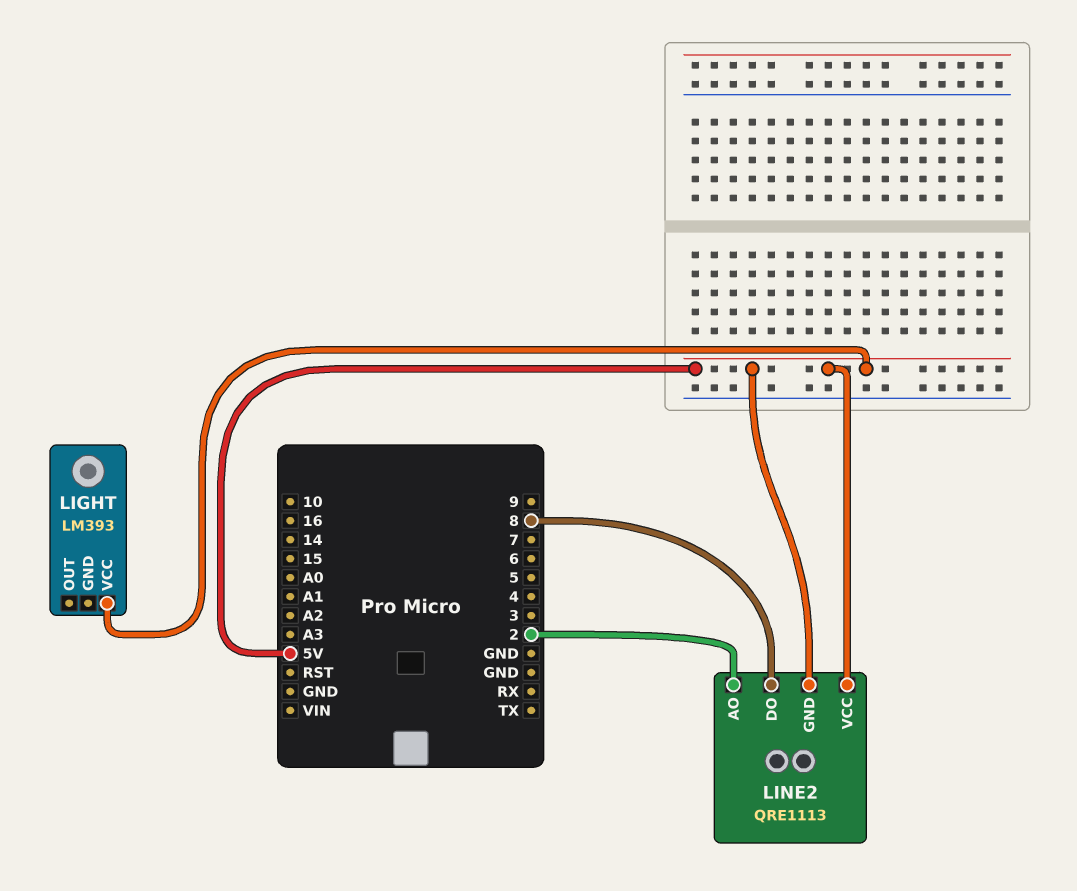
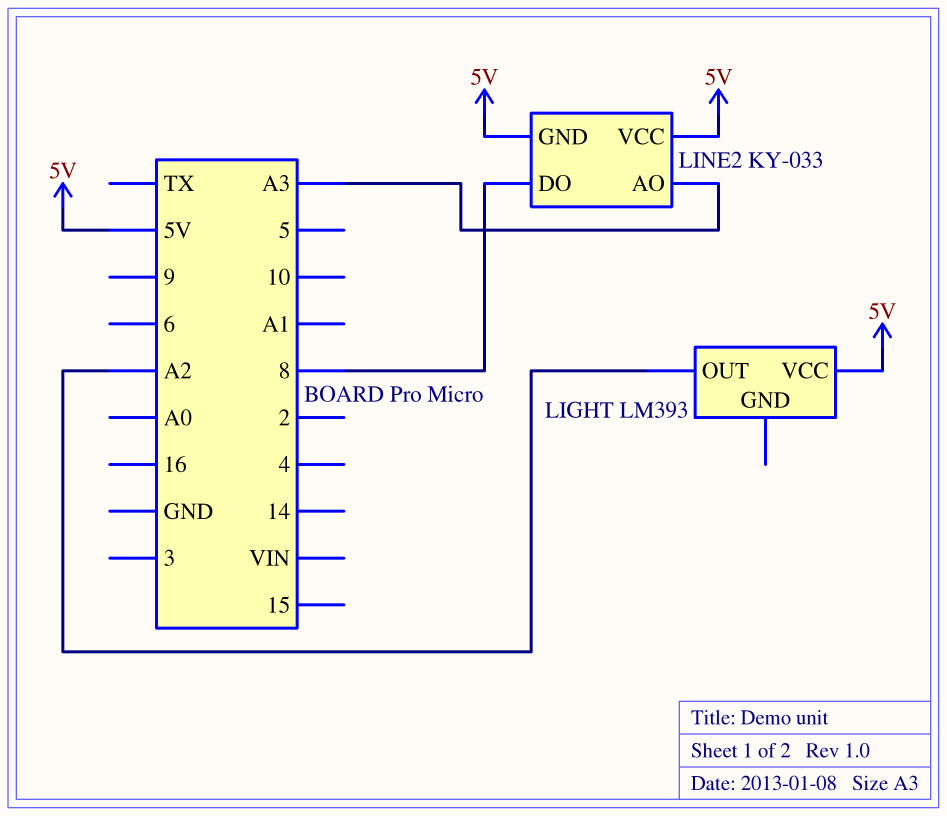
LIGHT pin OUT: none -> A2
LINE2: QRE1113 -> KY-033
LINE2 pin AO: 2 -> A3

